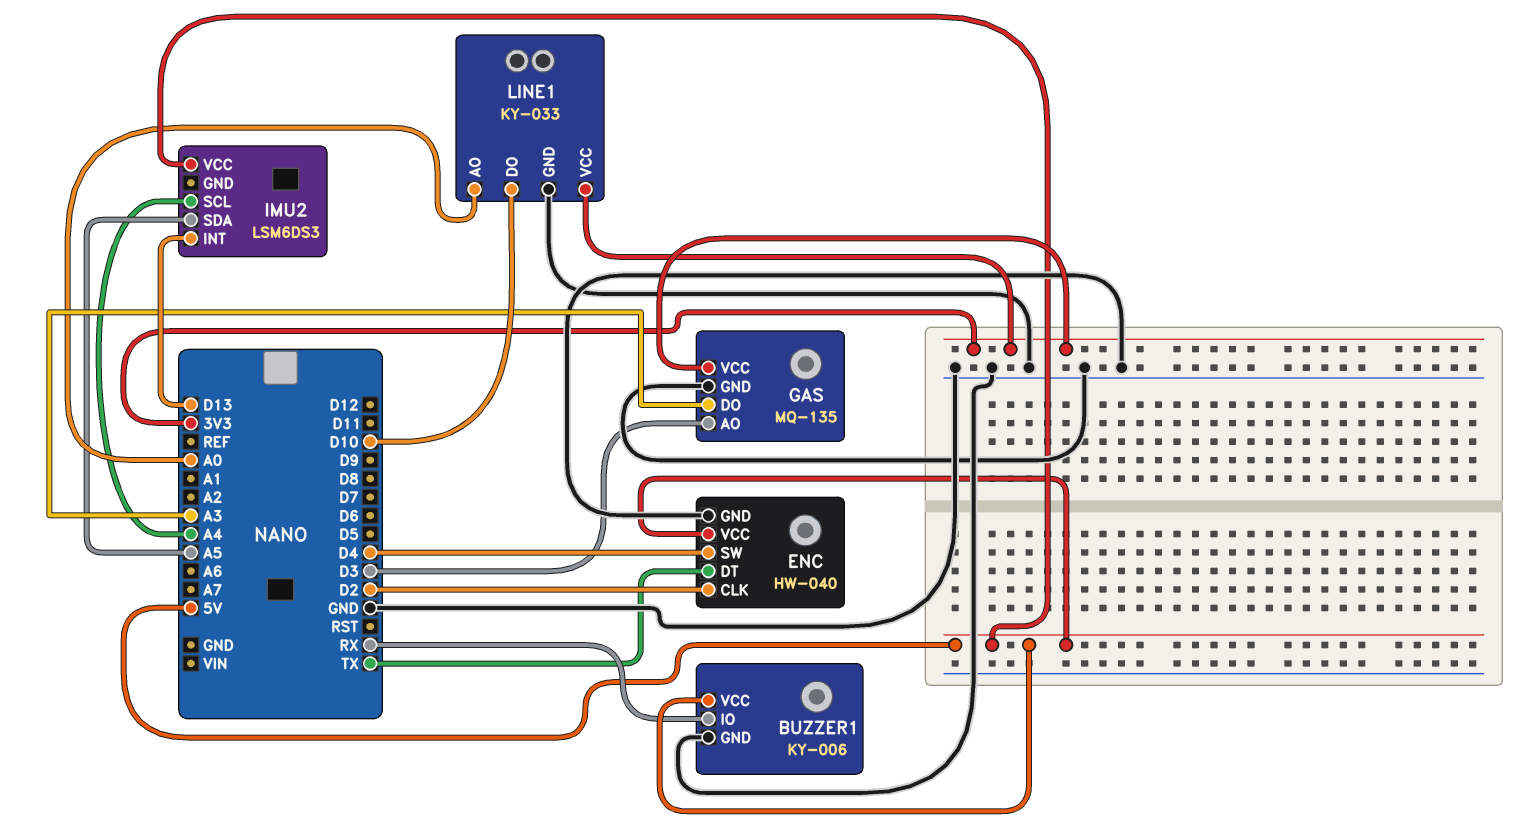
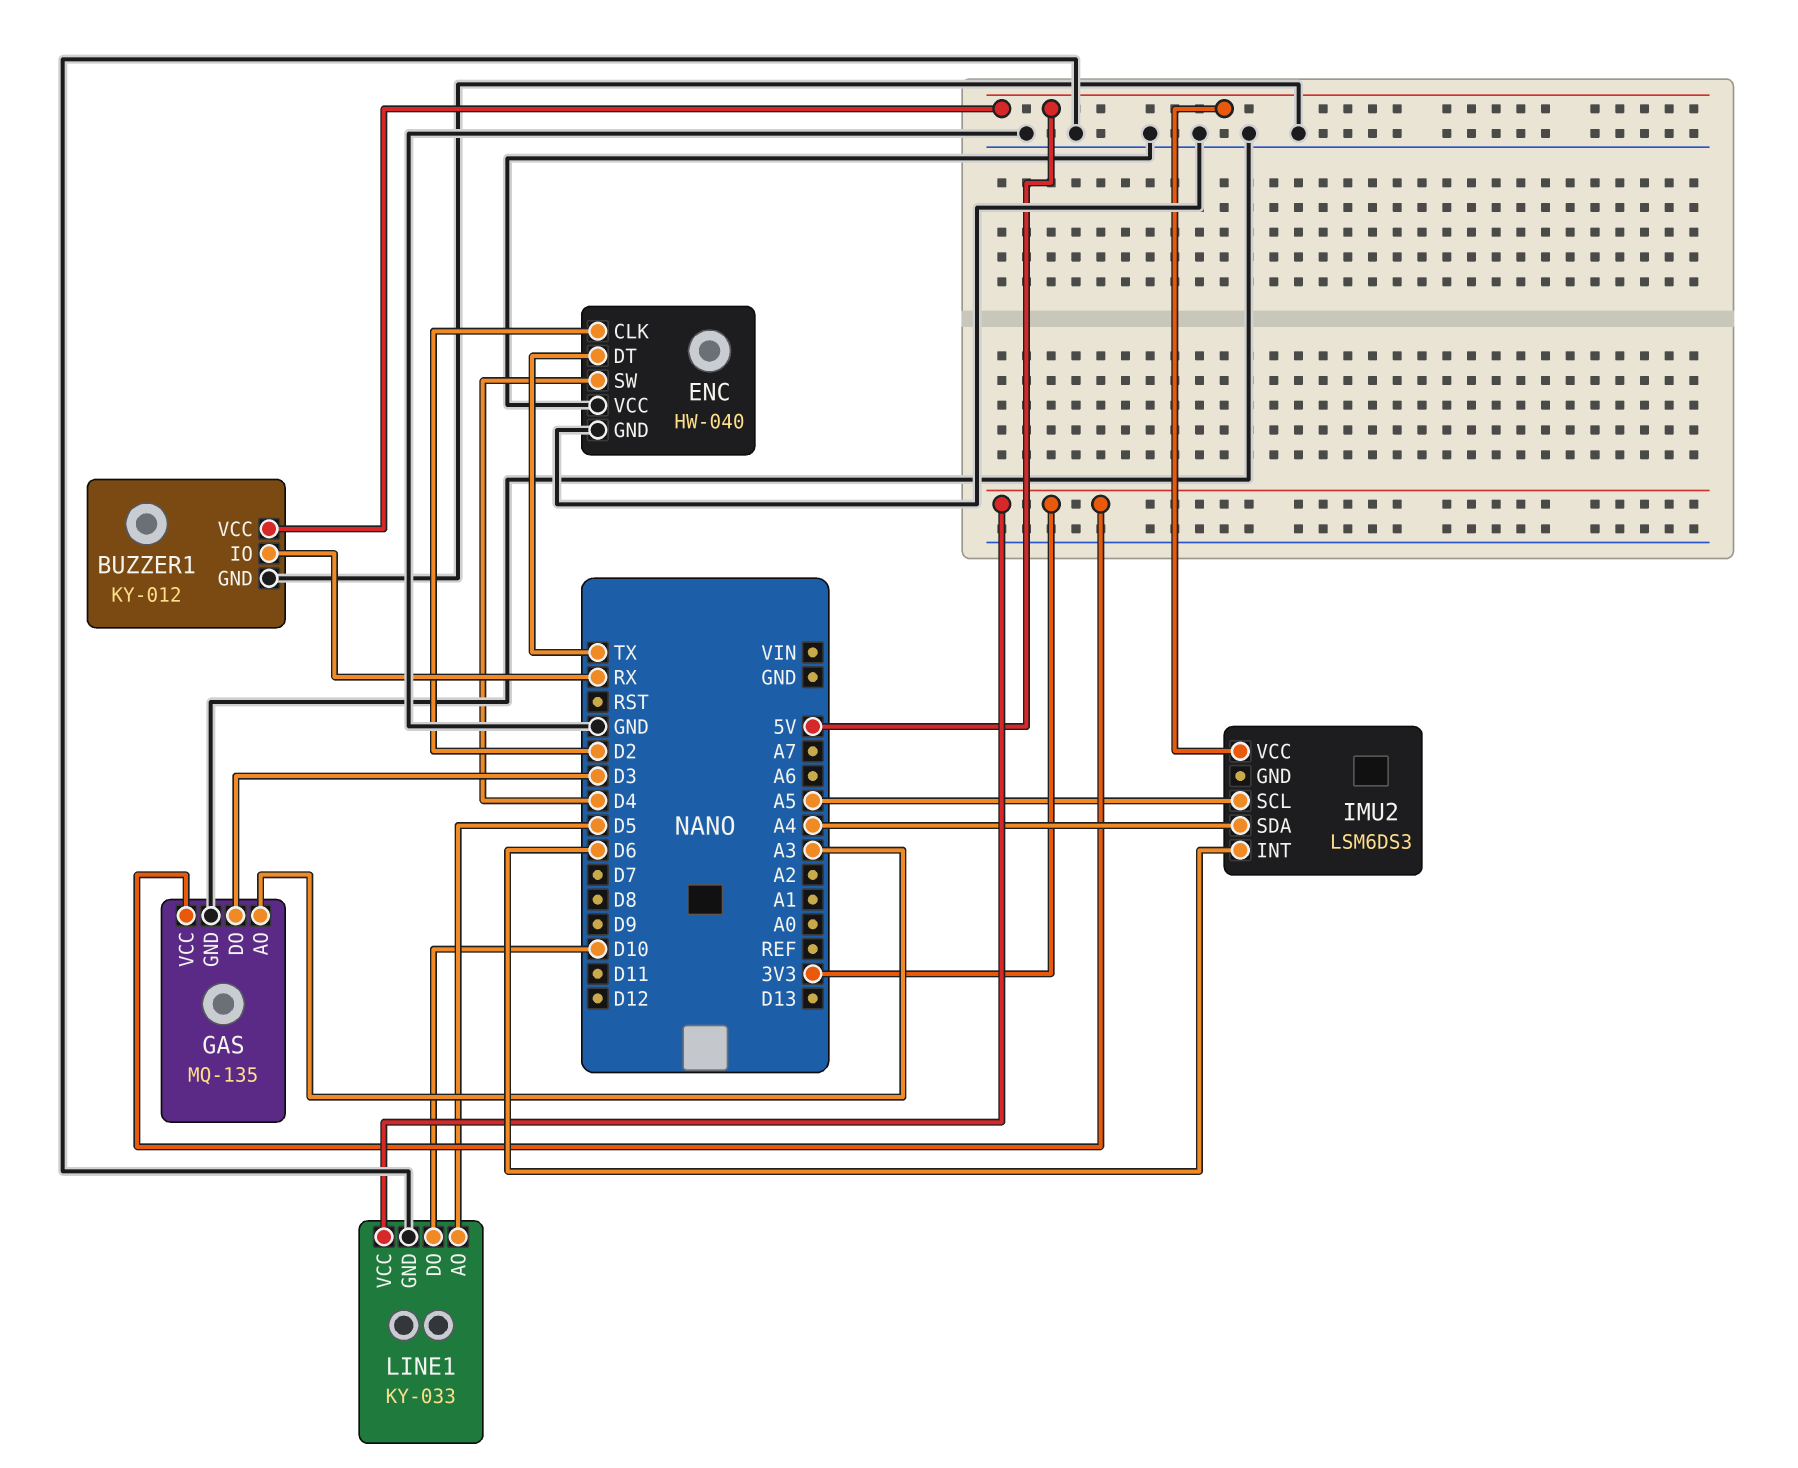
BUZZER1: KY-006 -> KY-012
ENC pin VCC: 5V -> GND
GAS pin AO: D3 -> A3
GAS pin DO: A3 -> D3
IMU2 pin INT: D13 -> D6
IMU2 pin SCL: A4 -> A5
IMU2 pin SDA: A5 -> A4
LINE1 pin AO: A0 -> D5

